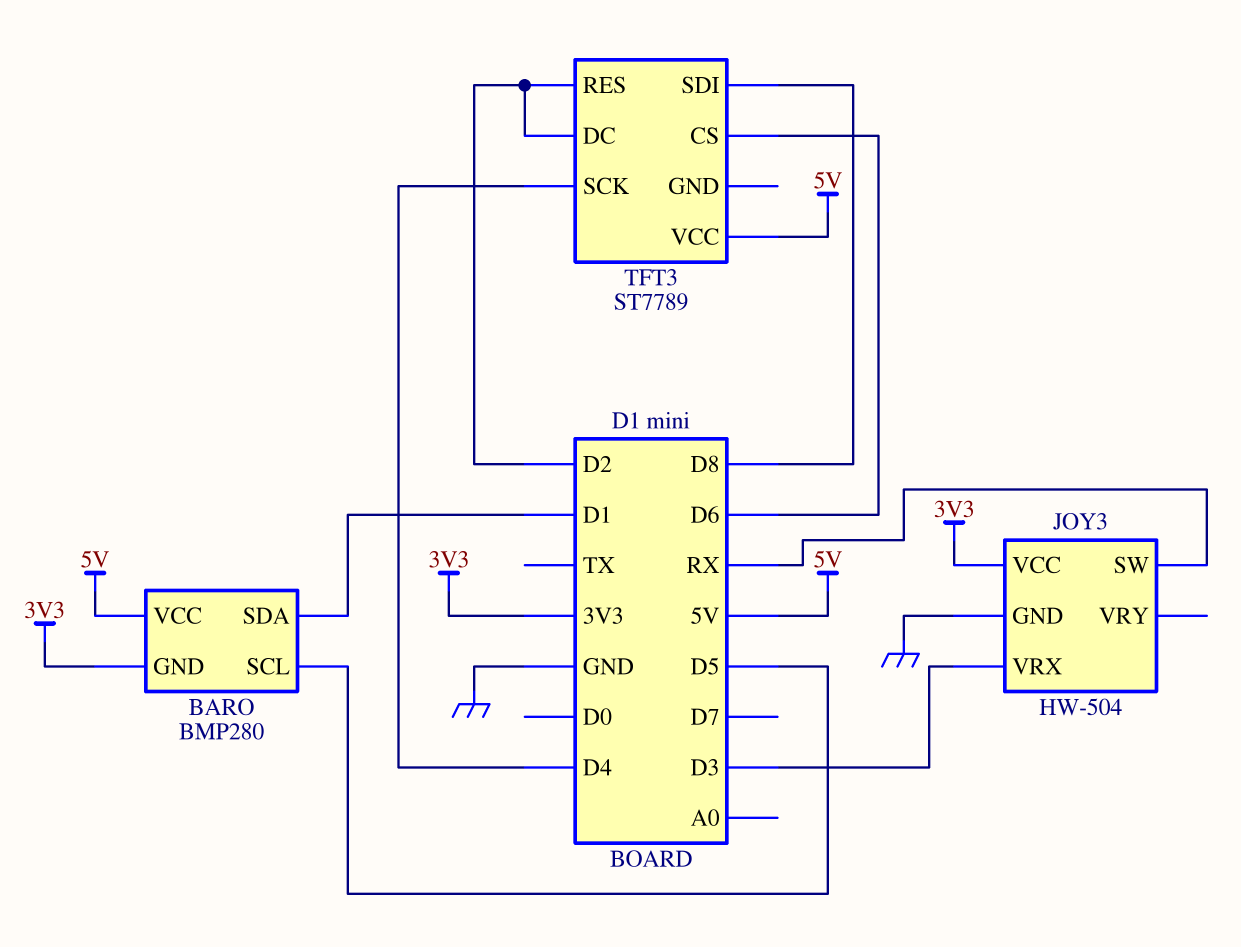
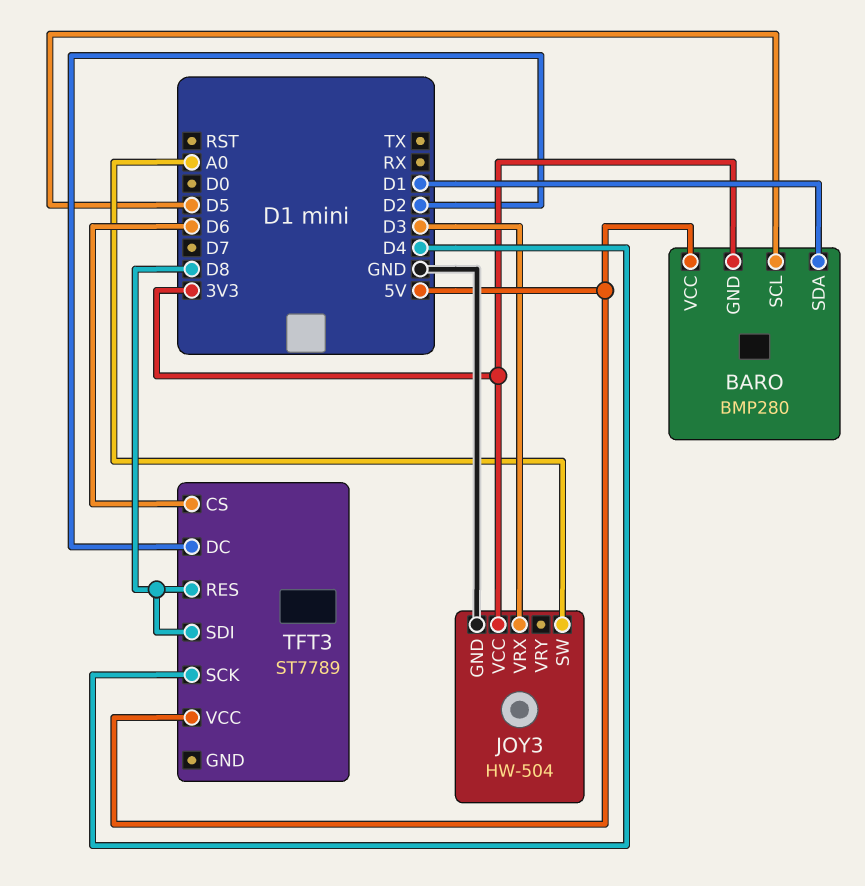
JOY3 pin SW: RX -> A0
TFT3 pin RES: D2 -> D8

